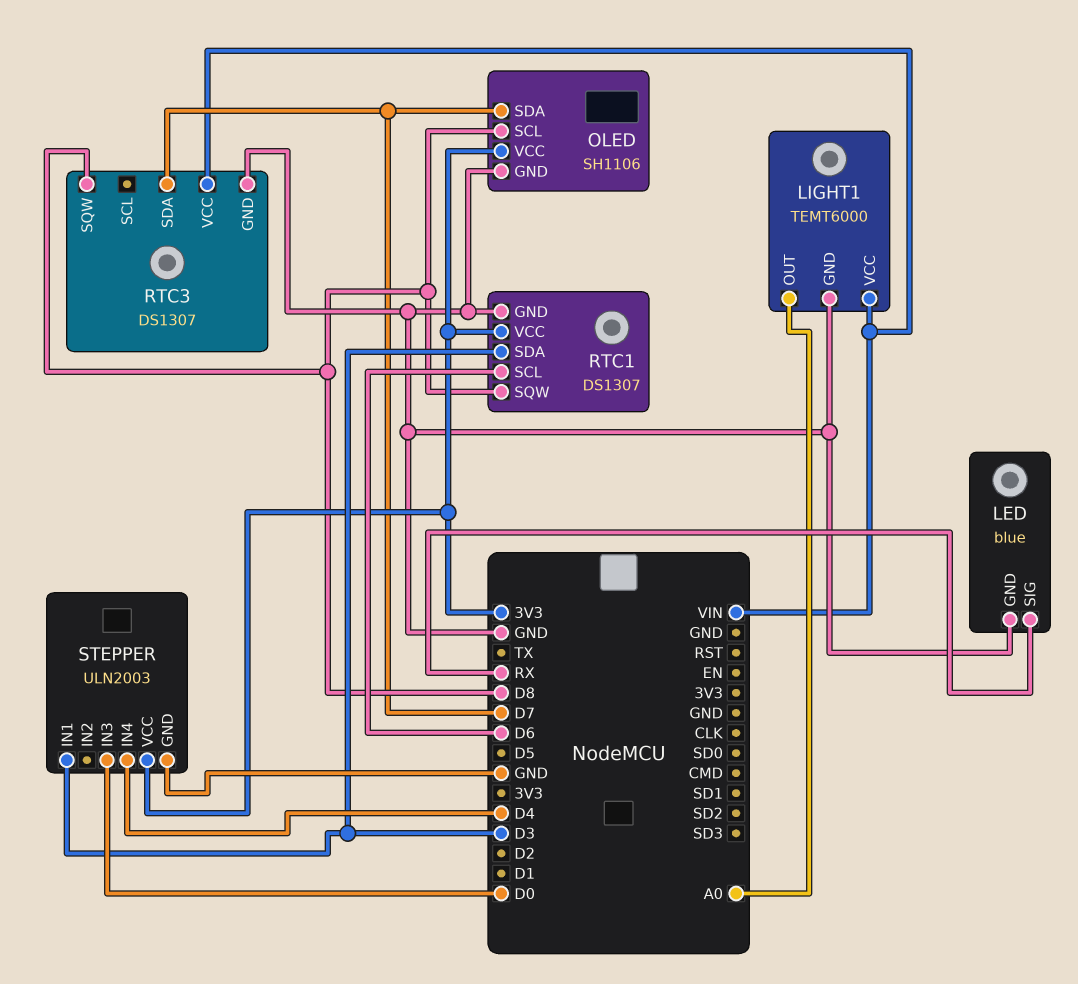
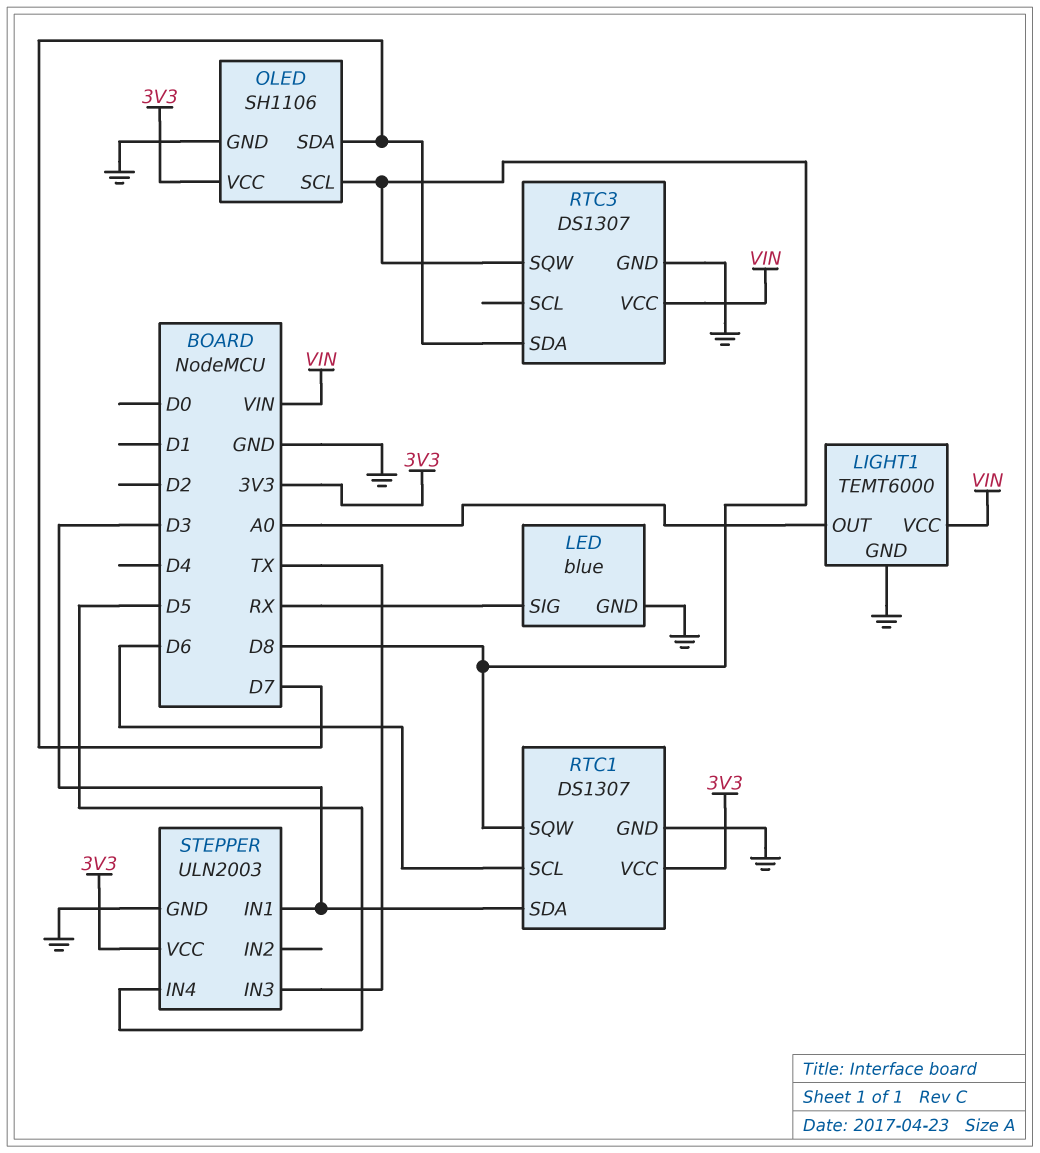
STEPPER pin IN3: D0 -> TX
STEPPER pin IN4: D4 -> D5

